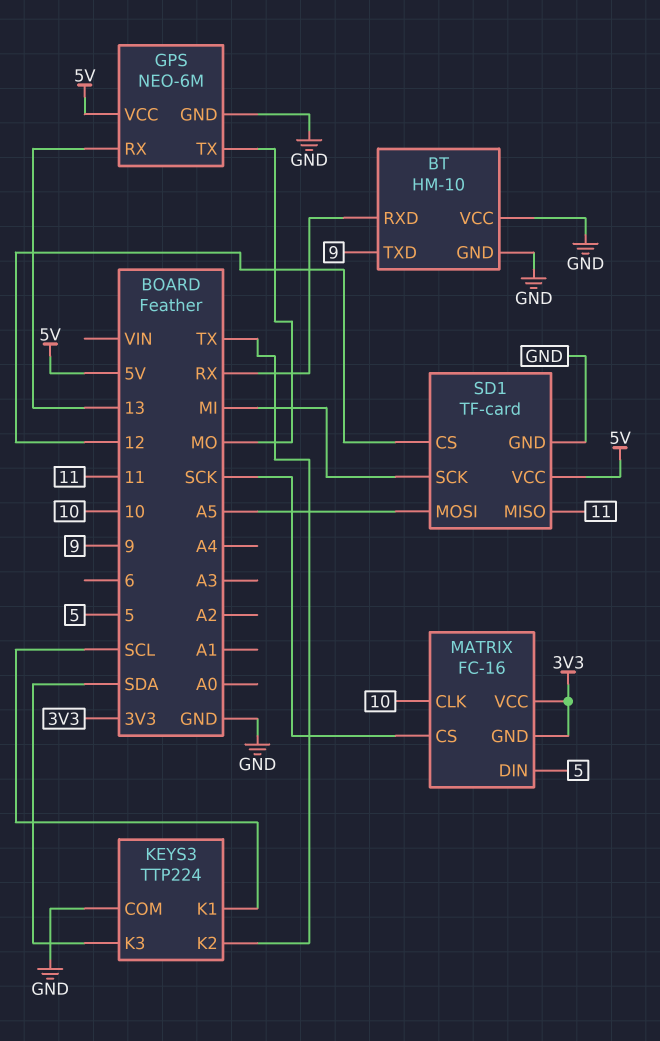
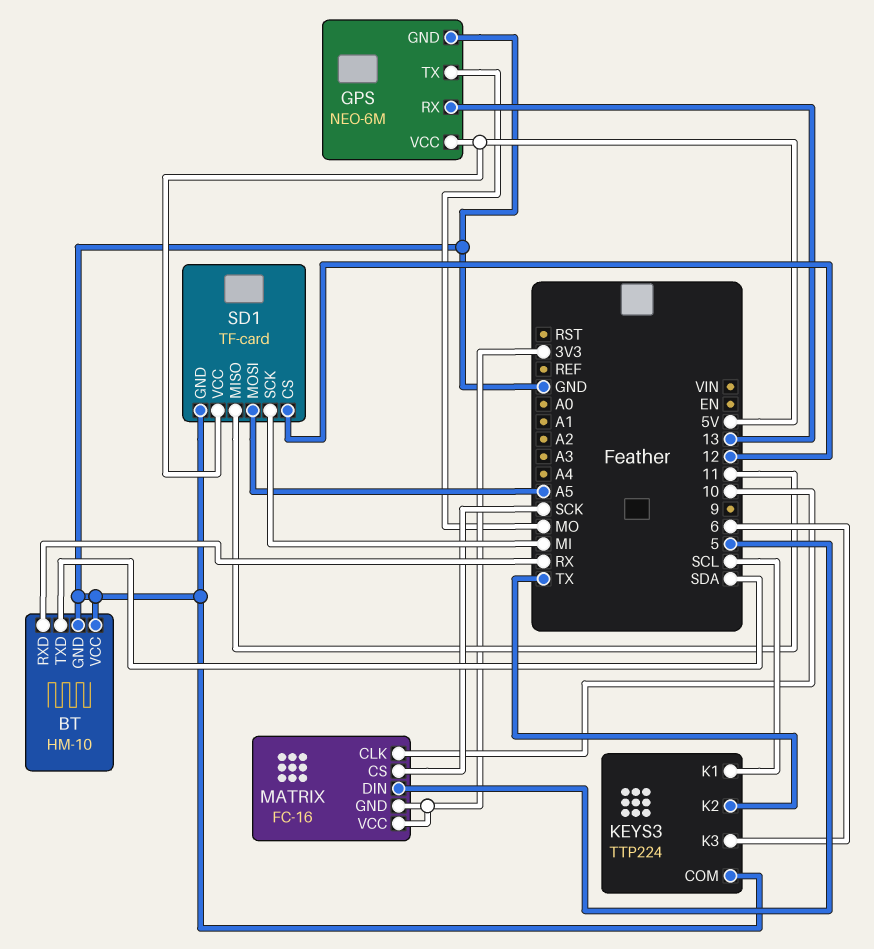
BT pin TXD: 9 -> SDA
KEYS3 pin K3: SDA -> 6

